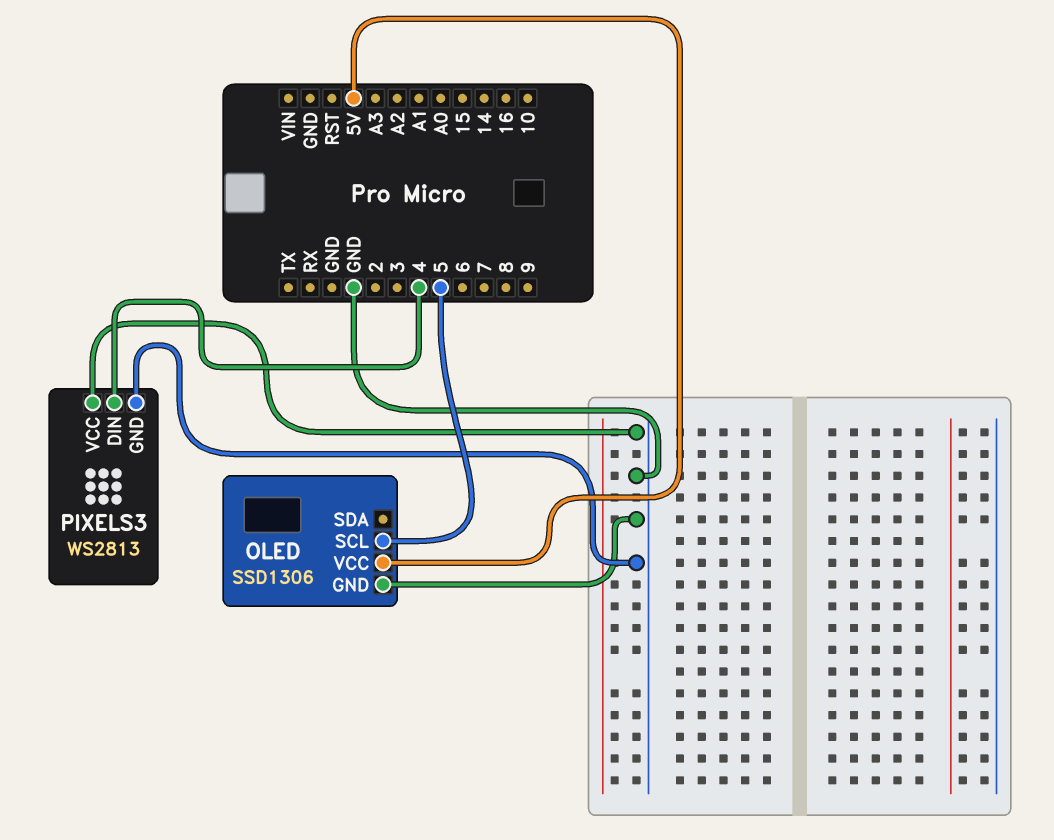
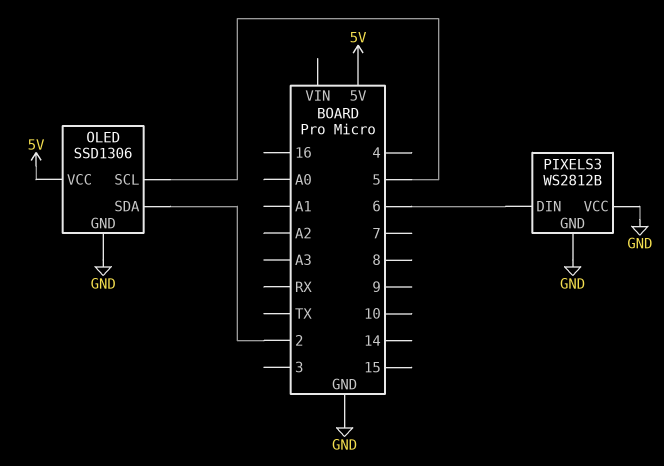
OLED pin SDA: none -> 2
PIXELS3: WS2813 -> WS2812B
PIXELS3 pin DIN: 4 -> 6

